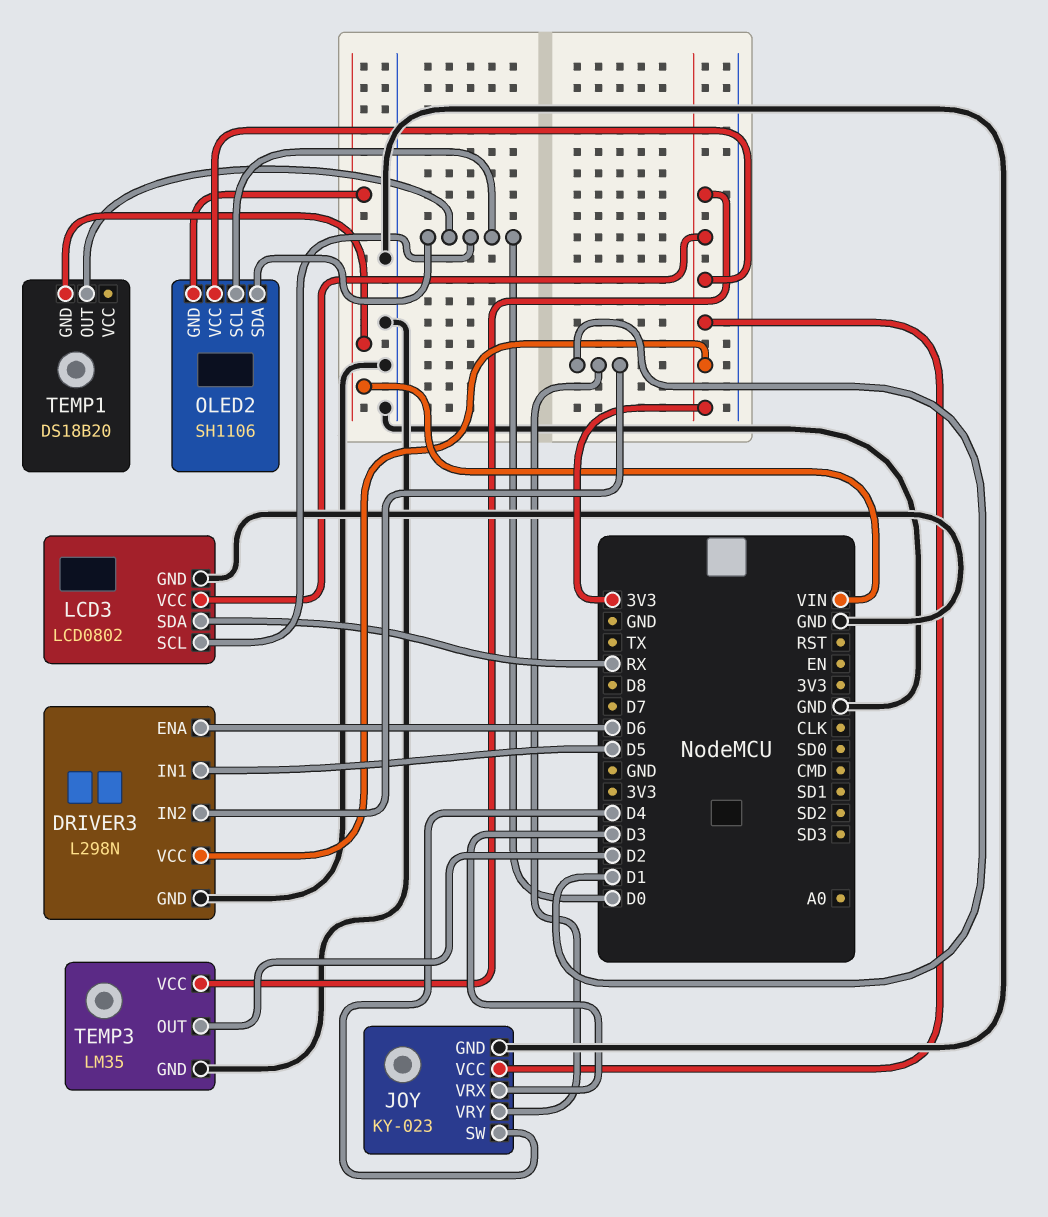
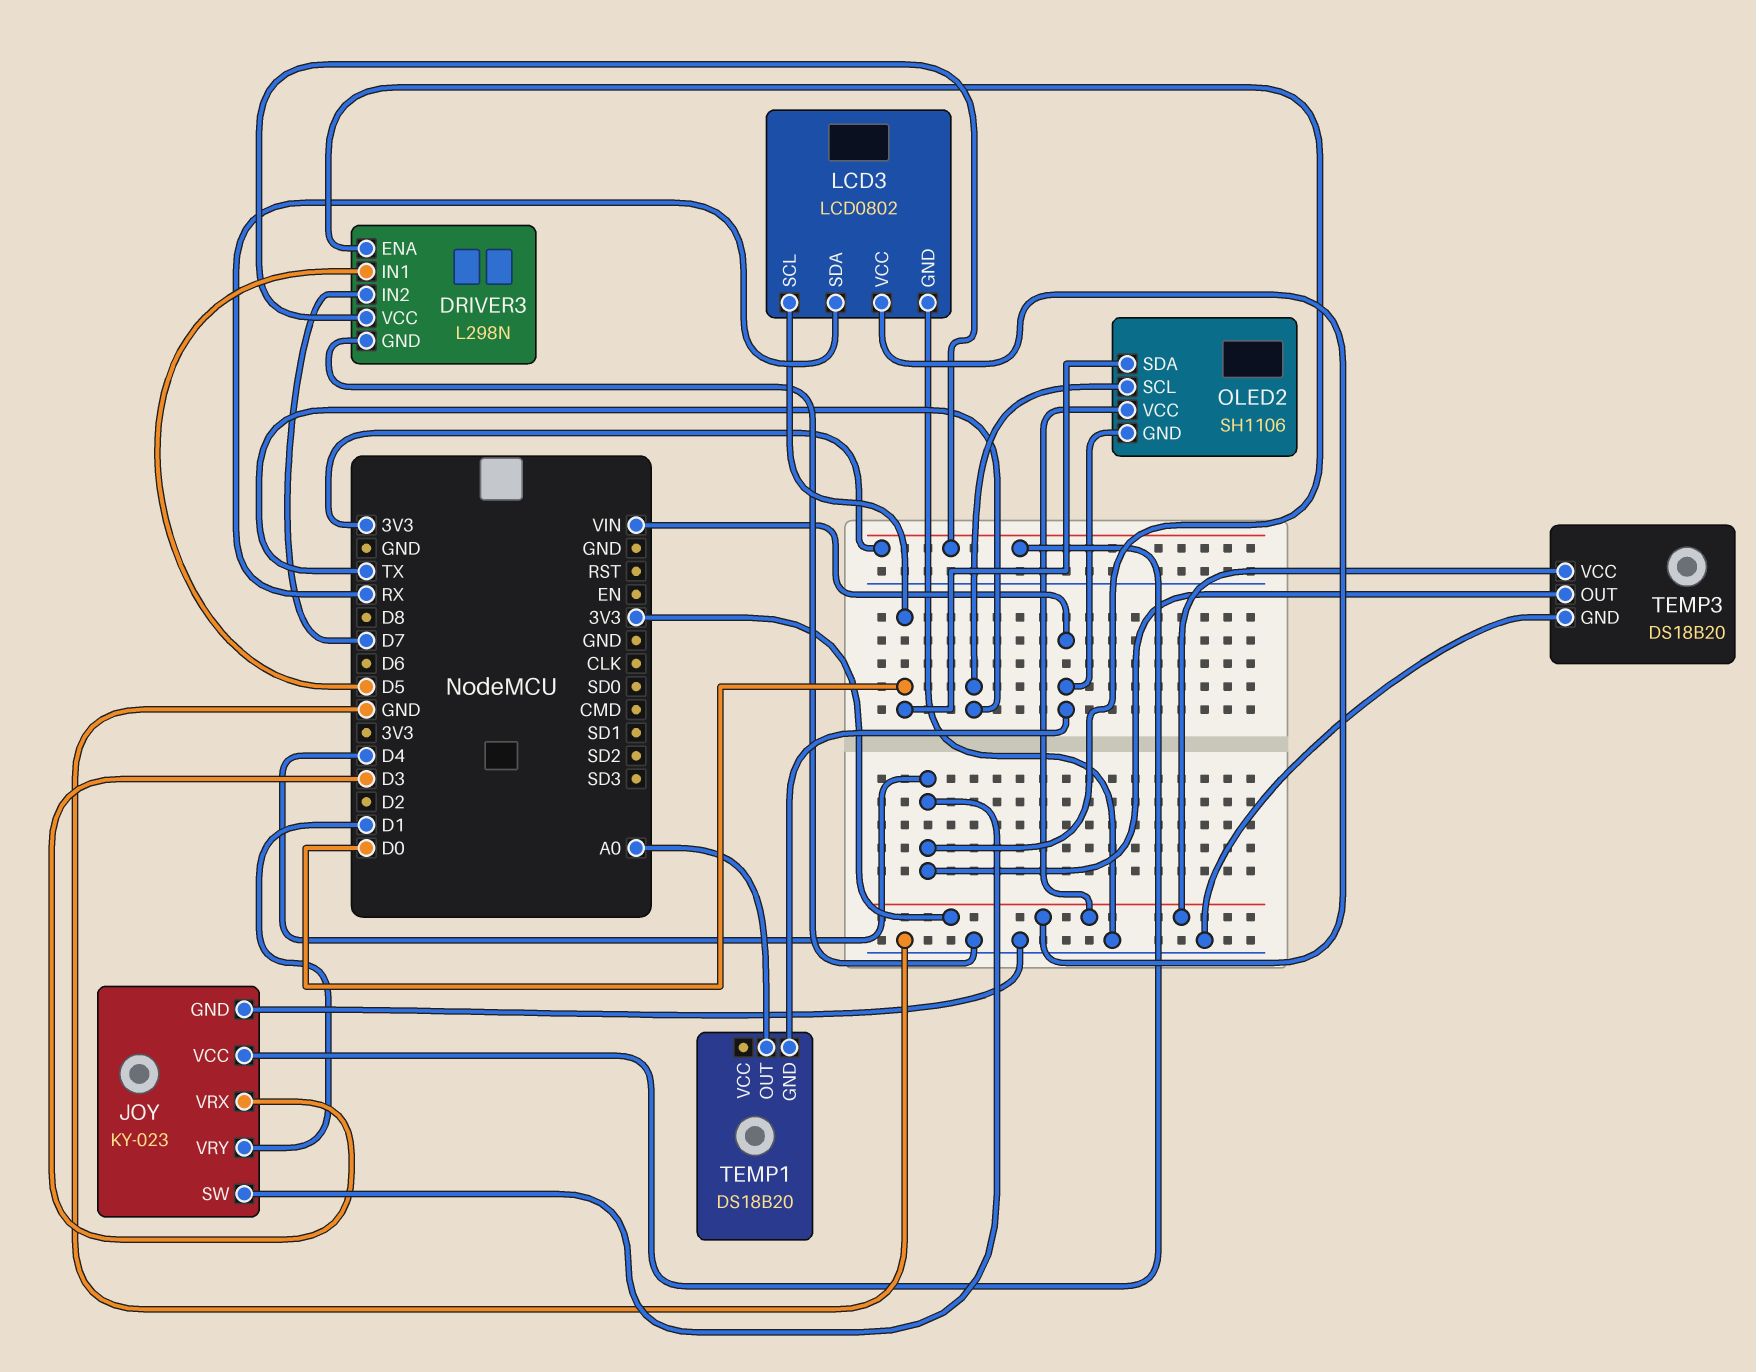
DRIVER3 pin ENA: D6 -> D4
DRIVER3 pin IN2: D1 -> D7
OLED2 pin SCL: D0 -> TX
TEMP1 pin OUT: D0 -> A0
TEMP3: LM35 -> DS18B20
TEMP3 pin OUT: D2 -> D4

